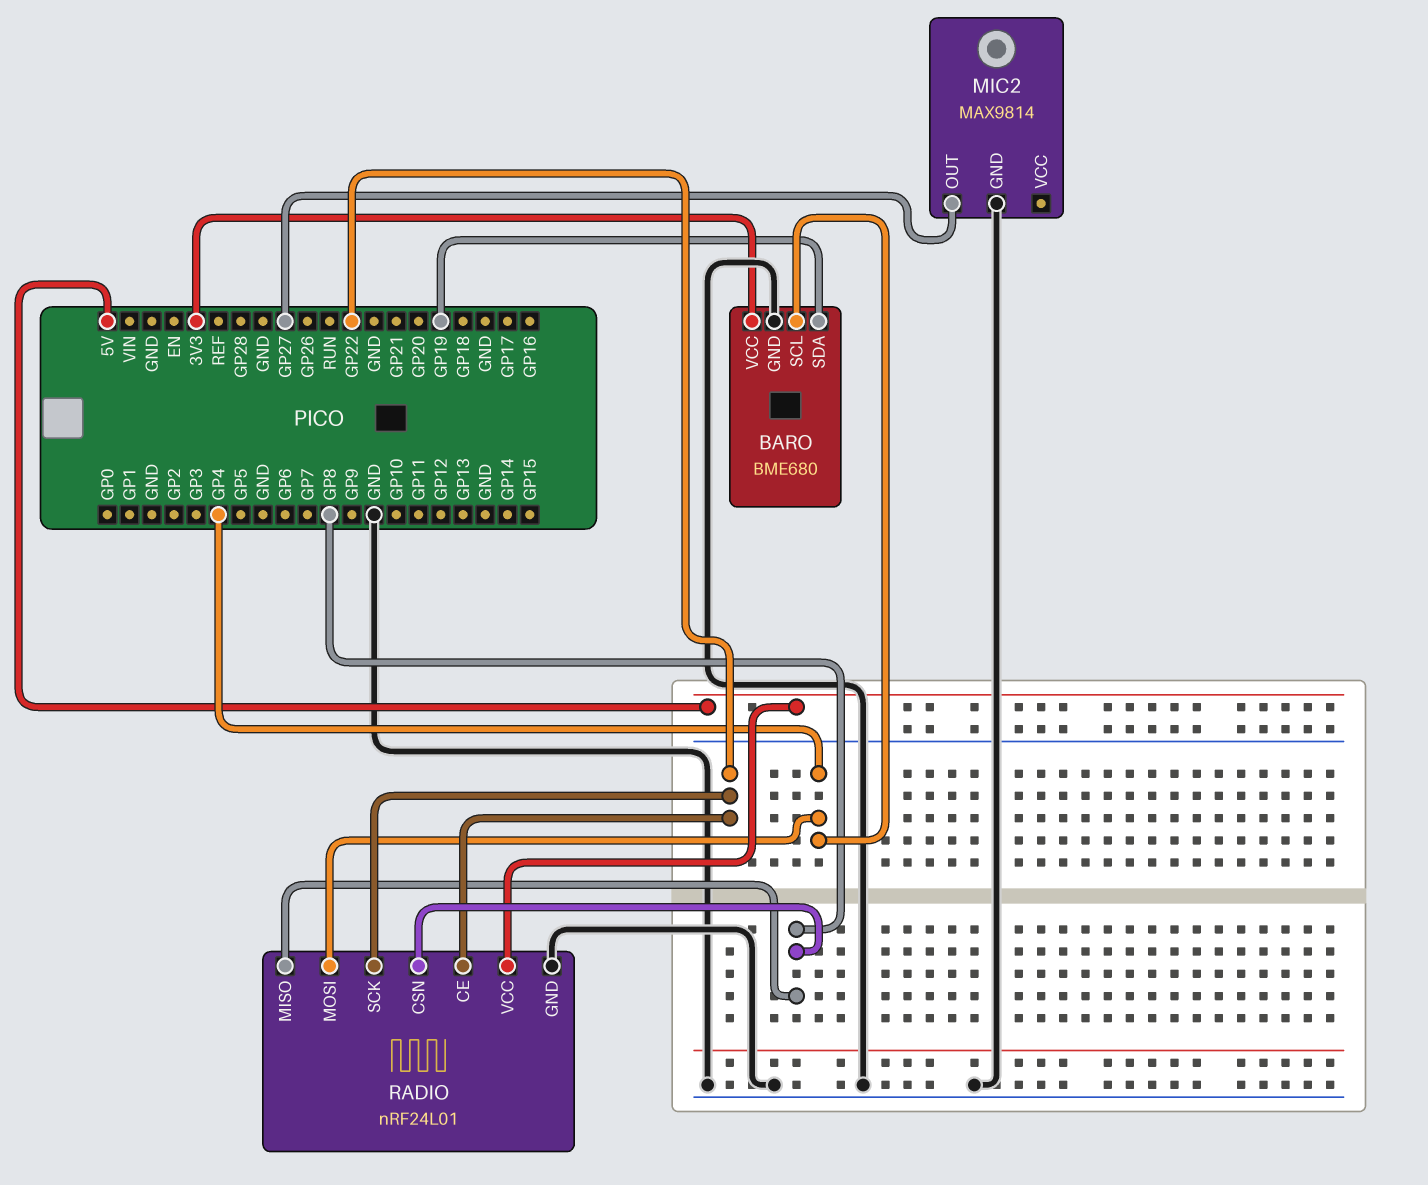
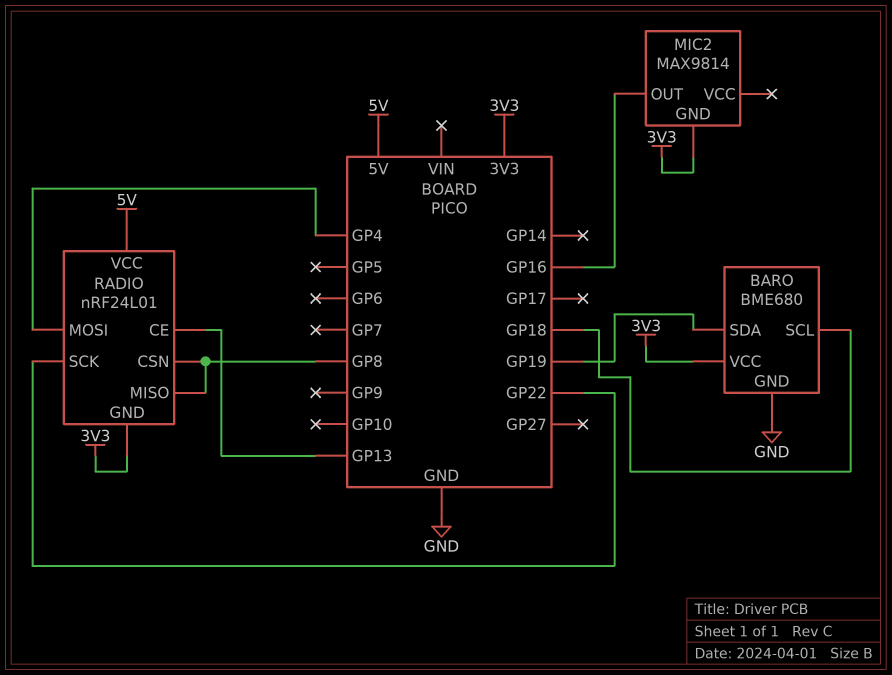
BARO pin SCL: GP4 -> GP18
MIC2 pin GND: GND -> 3V3
MIC2 pin OUT: GP27 -> GP16
RADIO pin CE: GP22 -> GP13
RADIO pin GND: GND -> 3V3

